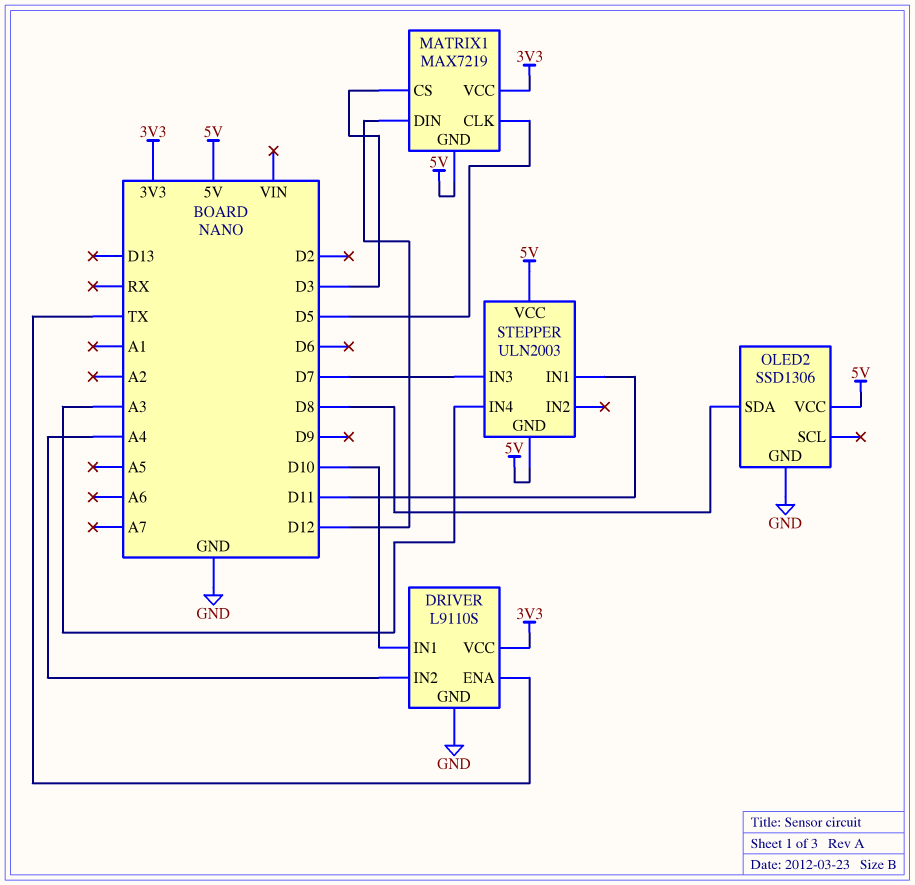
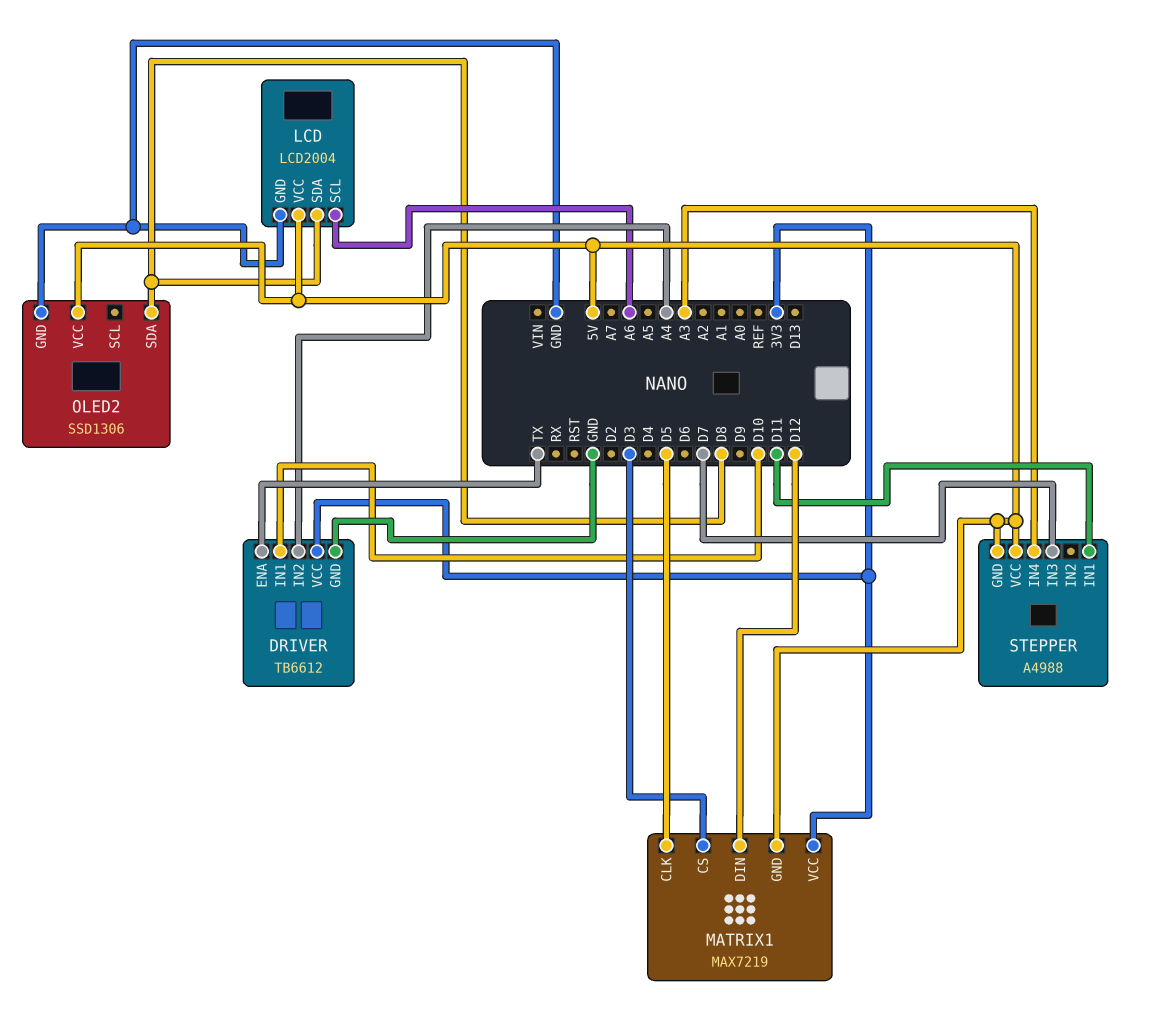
DRIVER: L9110S -> TB6612
LCD: none -> LCD2004
LCD pin GND: none -> GND
LCD pin SCL: none -> A6
LCD pin SDA: none -> D8
LCD pin VCC: none -> 5V
STEPPER: ULN2003 -> A4988

